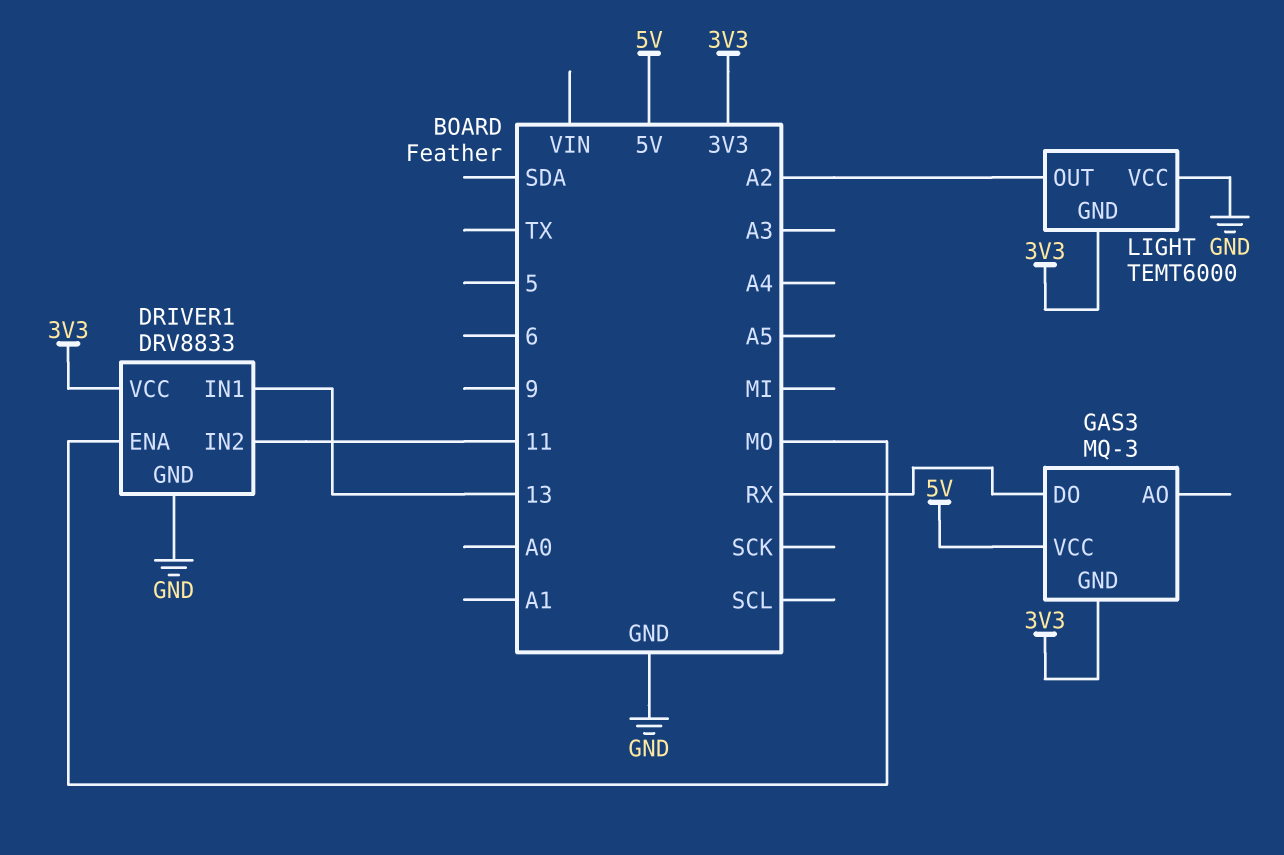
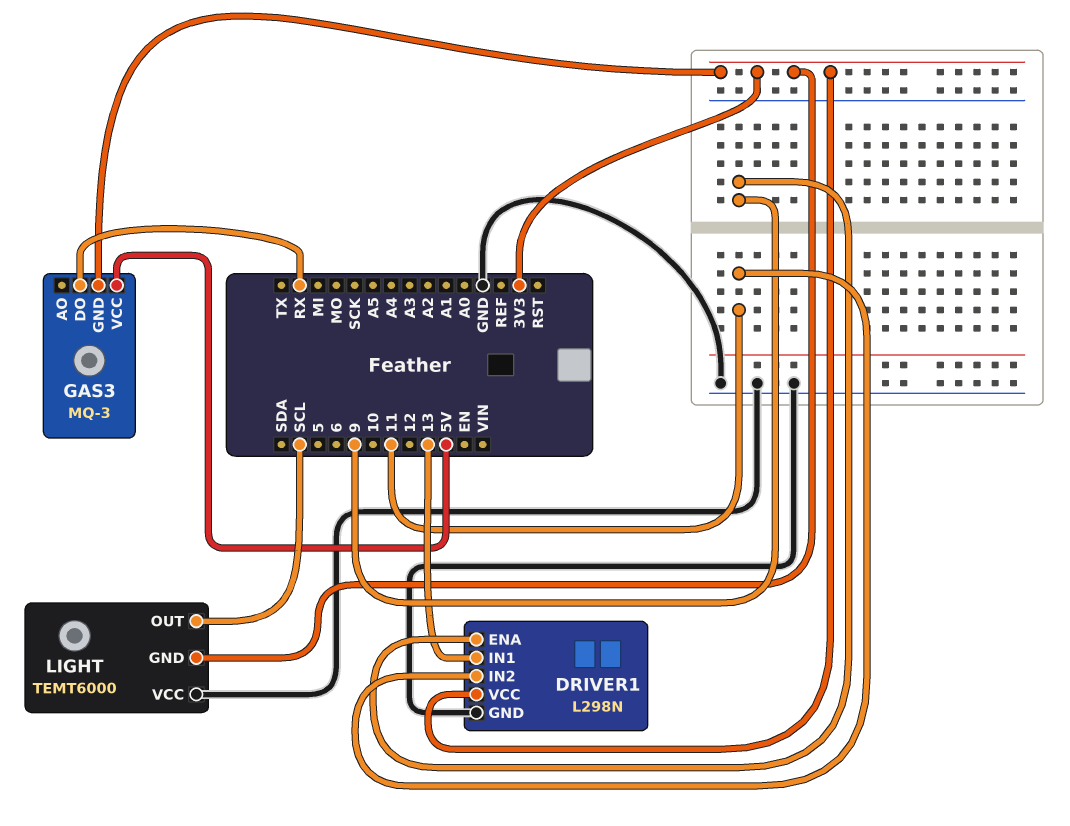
DRIVER1: DRV8833 -> L298N
DRIVER1 pin ENA: MO -> 9
LIGHT pin OUT: A2 -> SCL

